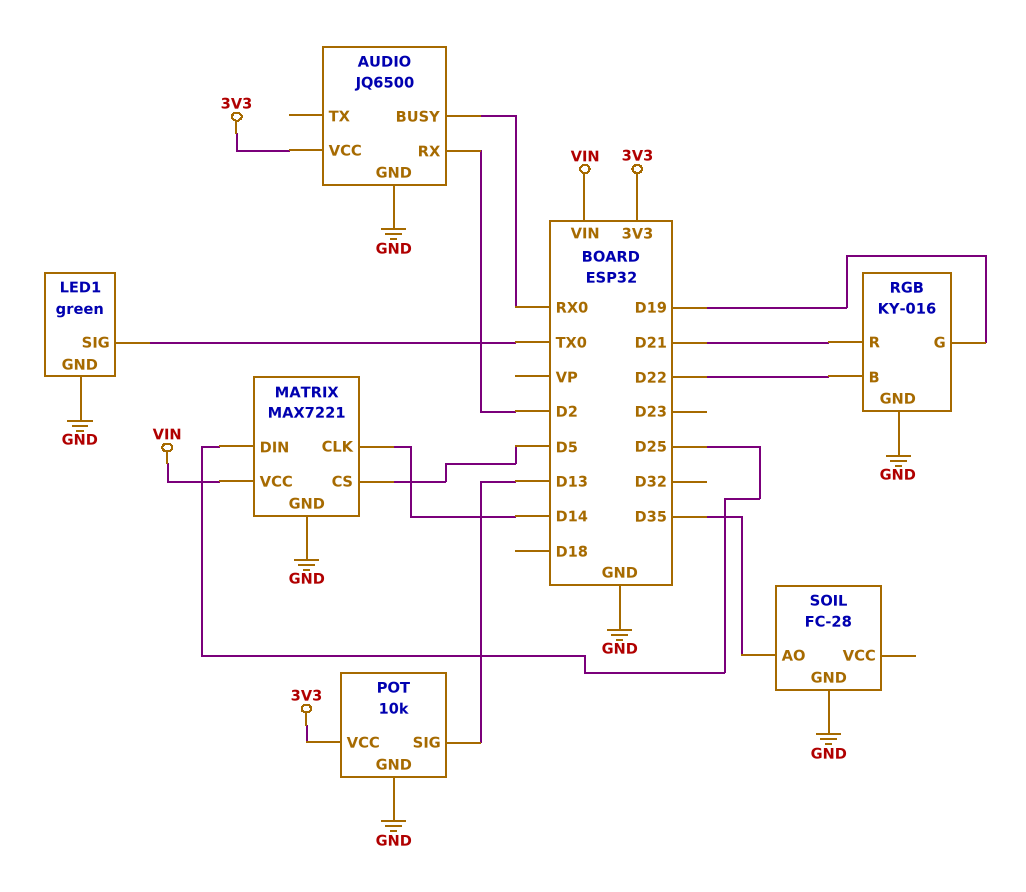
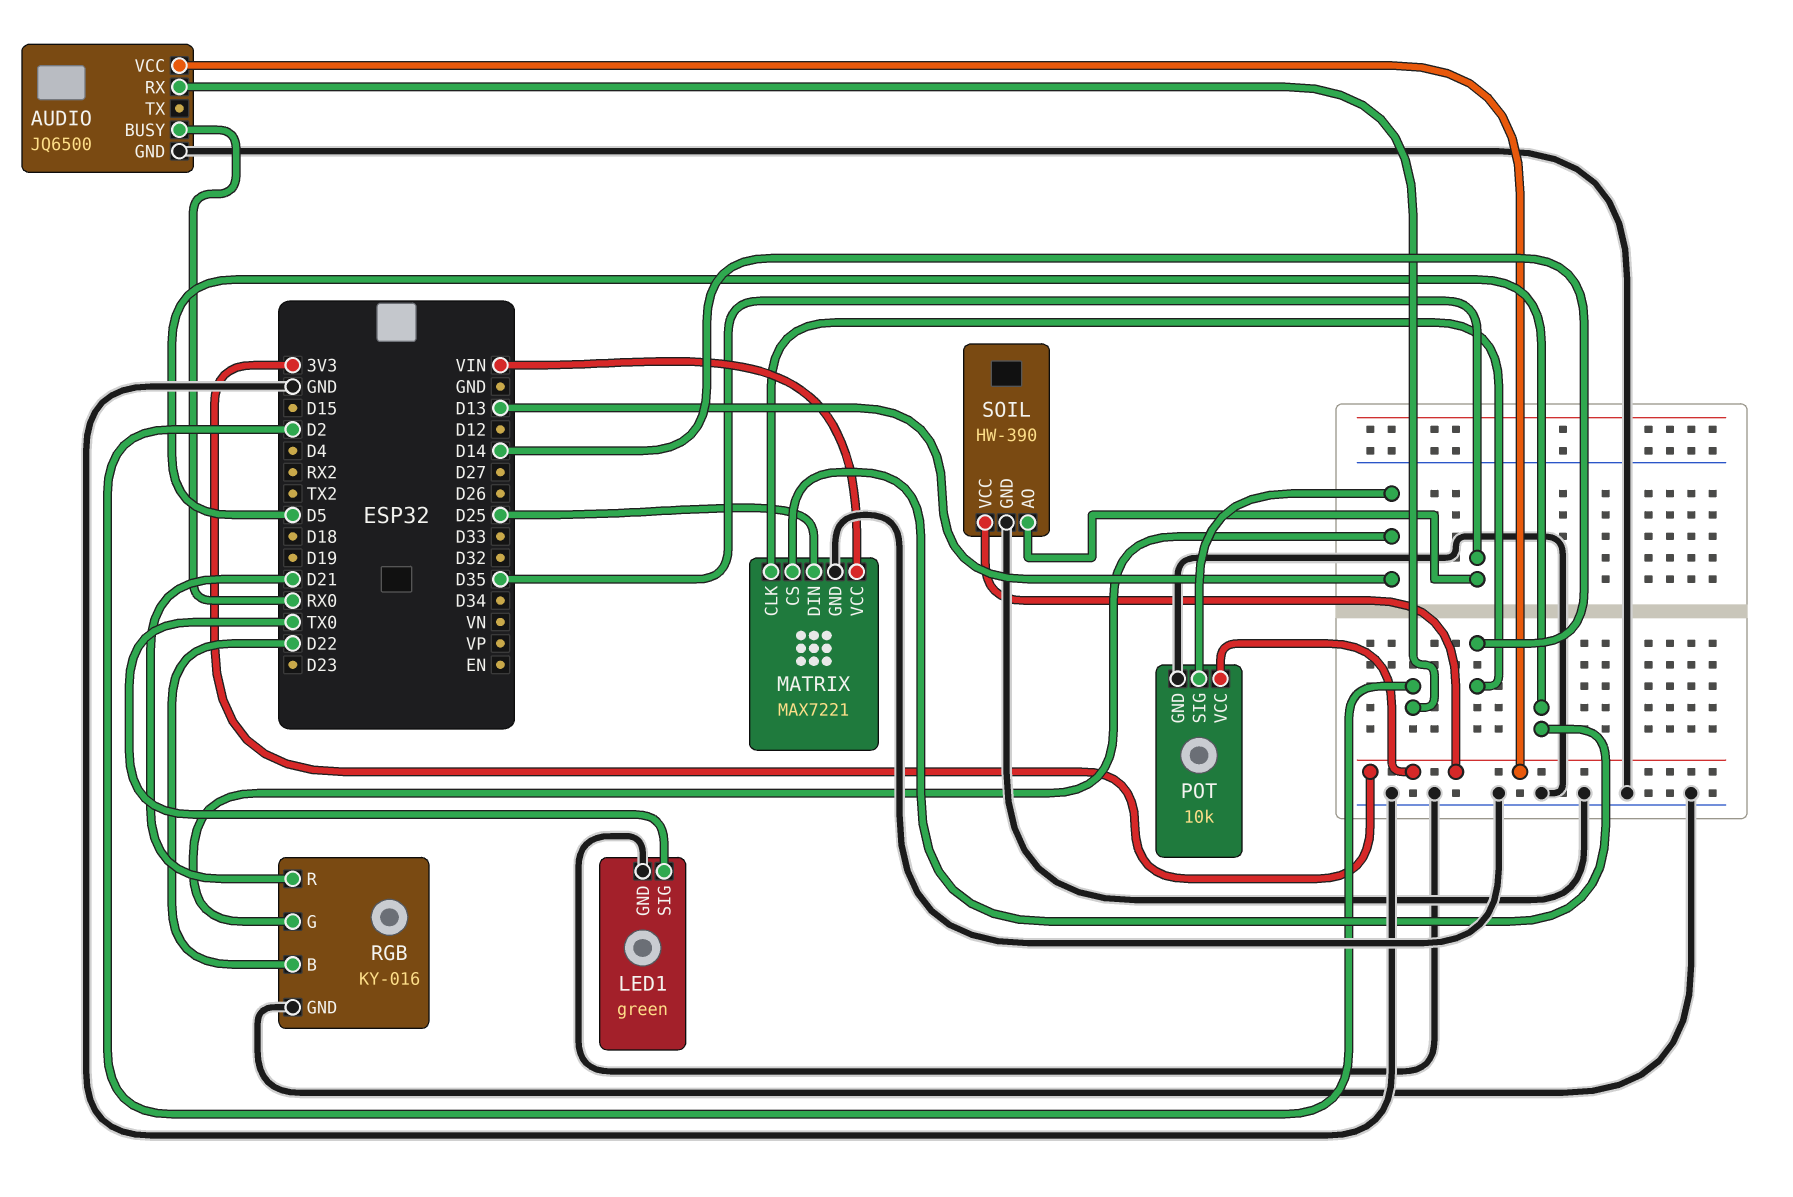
RGB pin G: D19 -> D13
SOIL: FC-28 -> HW-390
SOIL pin VCC: none -> 3V3

